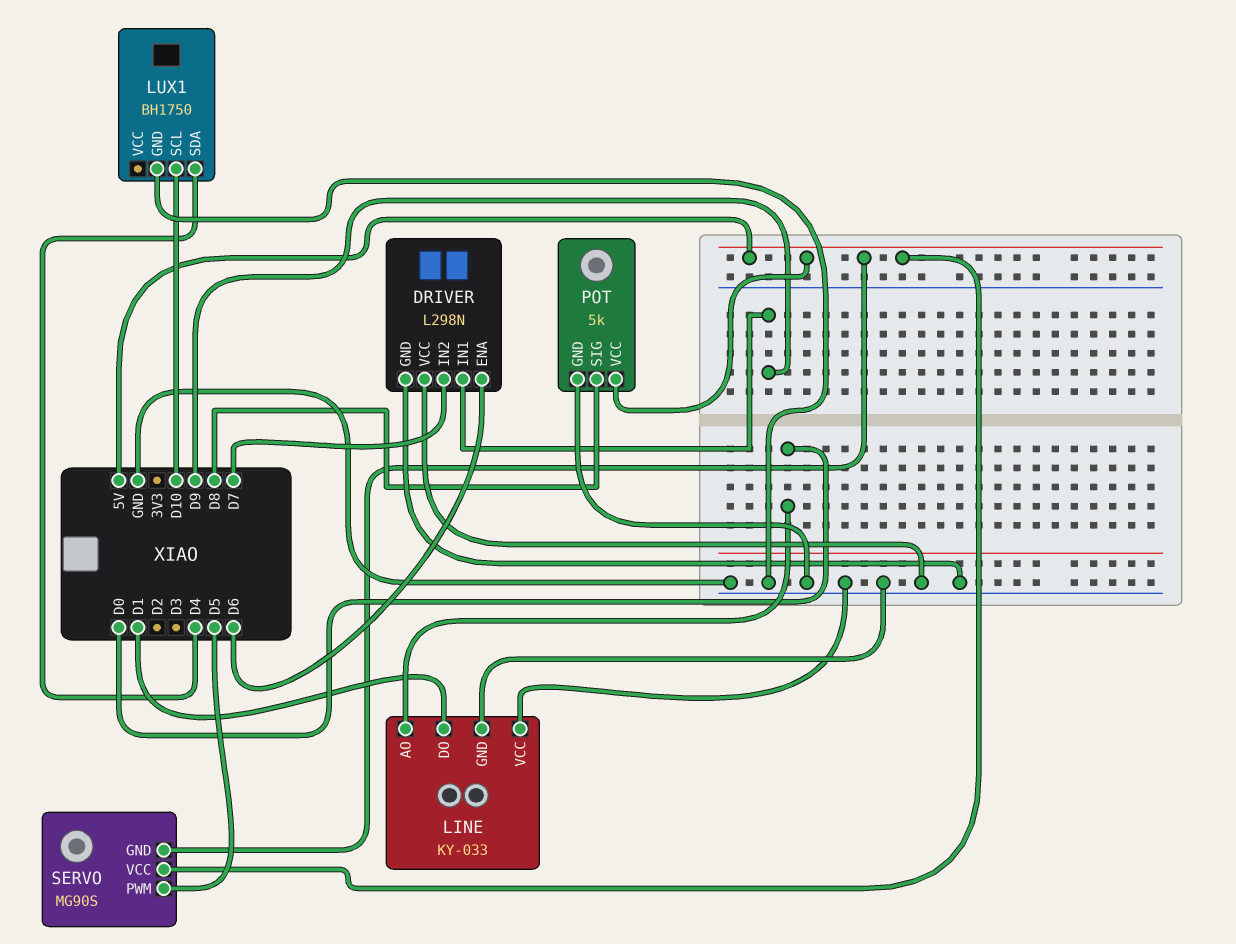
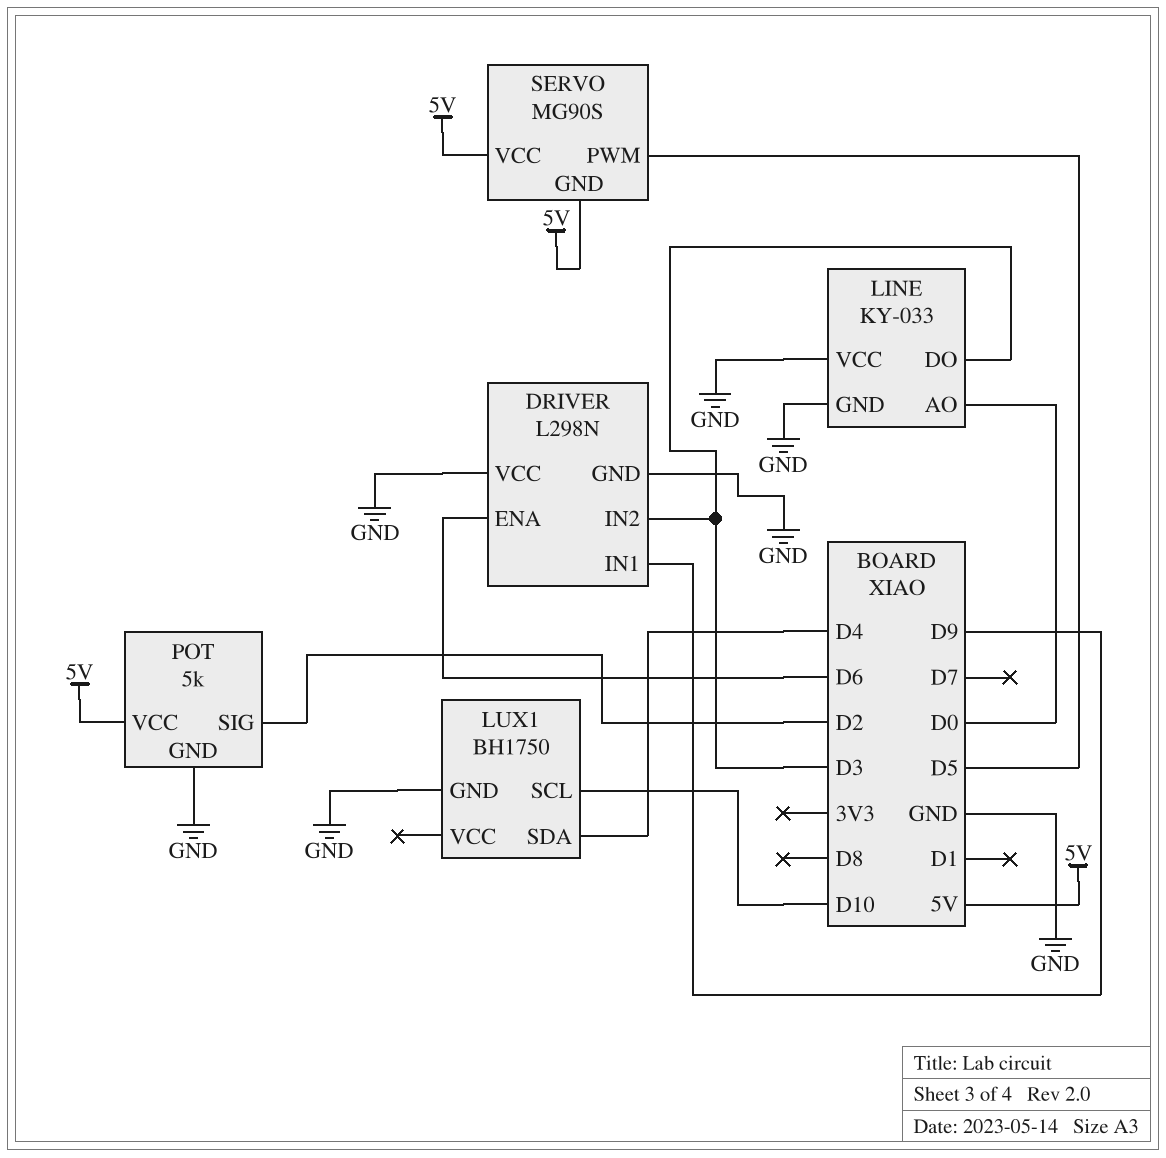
DRIVER pin IN2: D7 -> D3
LINE pin DO: D1 -> D3
POT pin SIG: D8 -> D2

